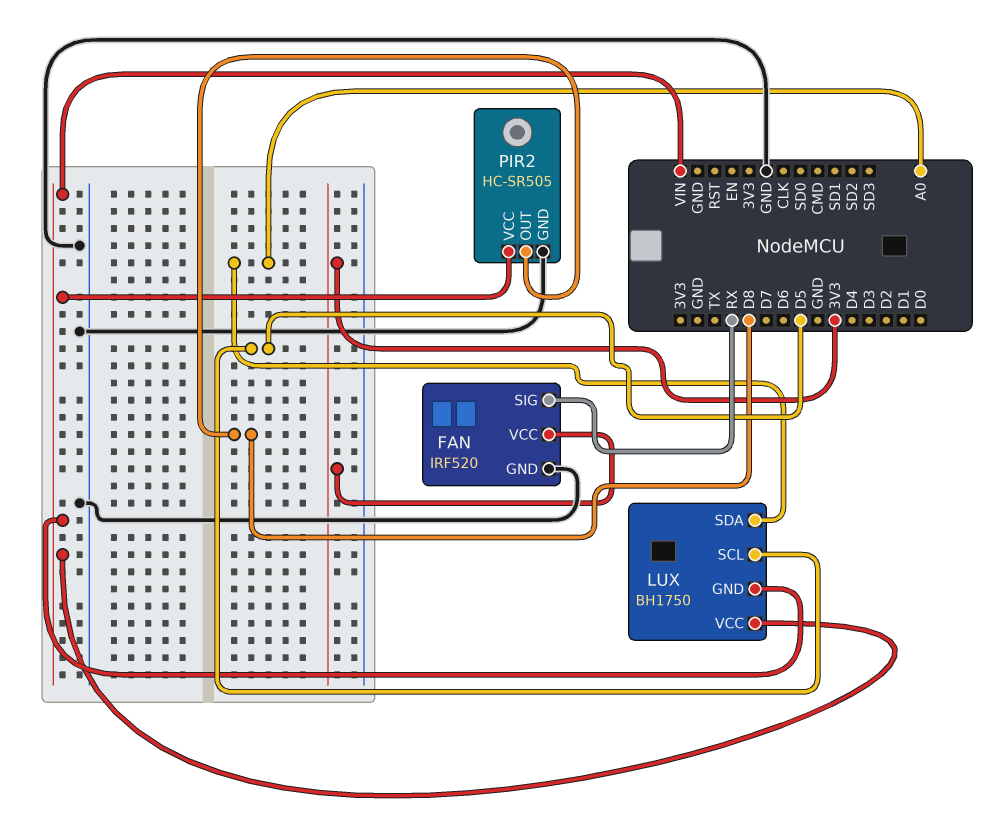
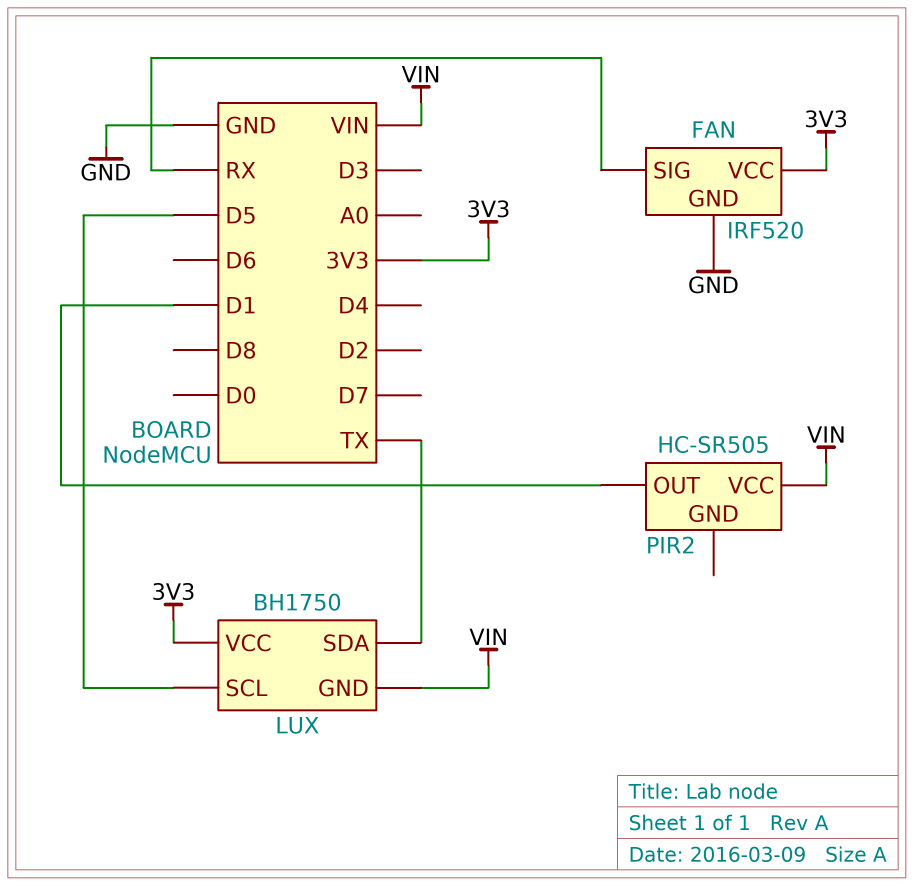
LUX pin SDA: A0 -> TX
LUX pin VCC: VIN -> 3V3
PIR2 pin GND: GND -> none
PIR2 pin OUT: D8 -> D1

